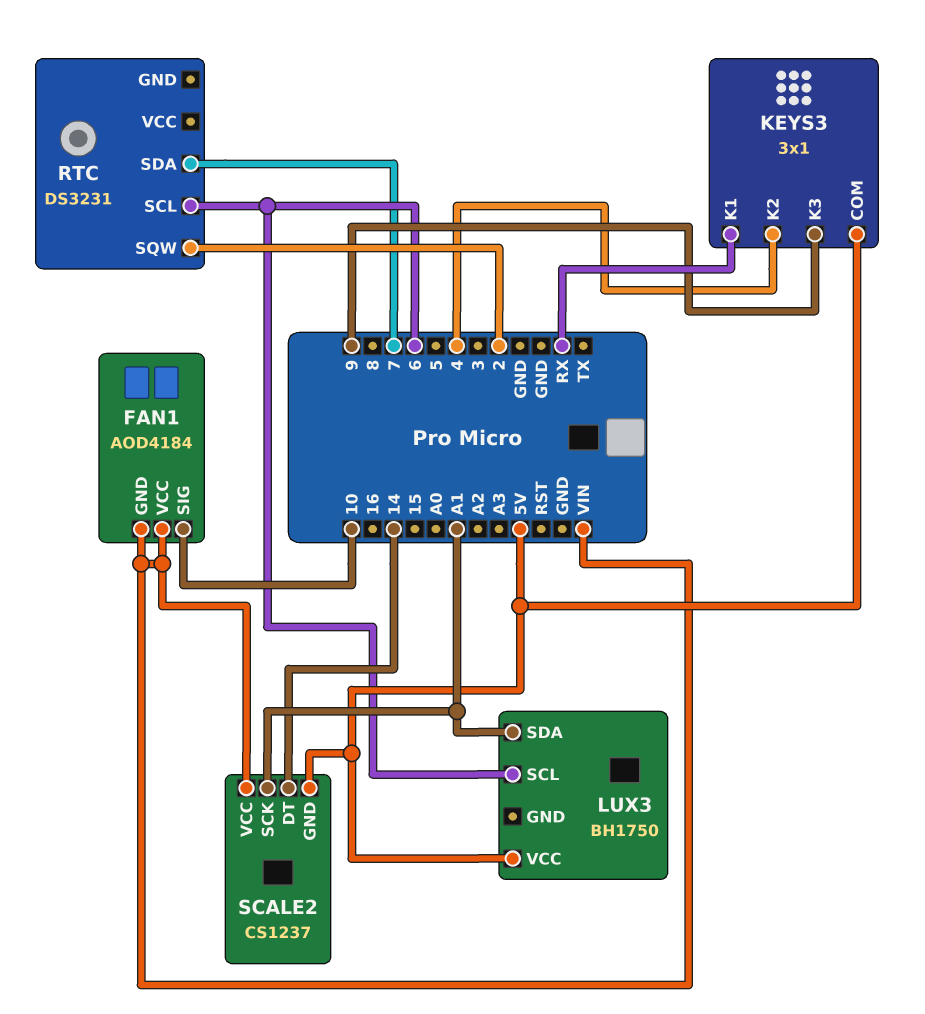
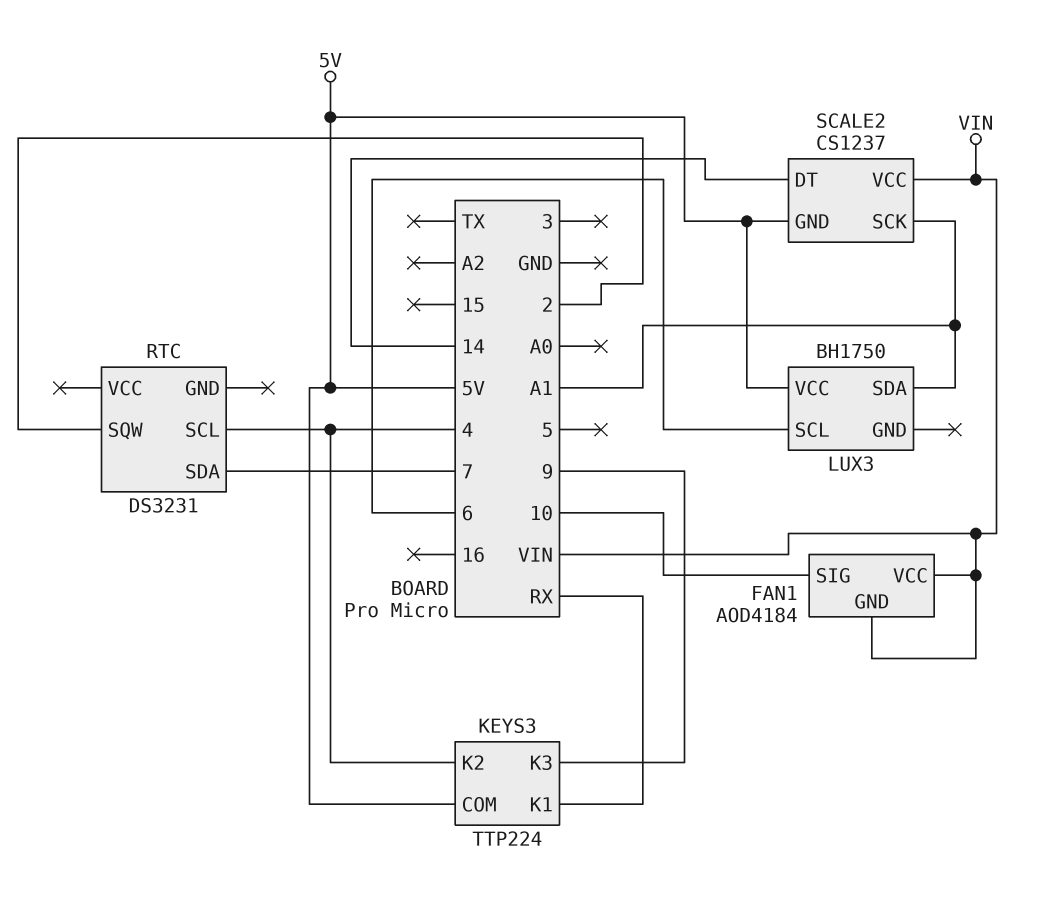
KEYS3: 3x1 -> TTP224
RTC pin SCL: 6 -> 4

